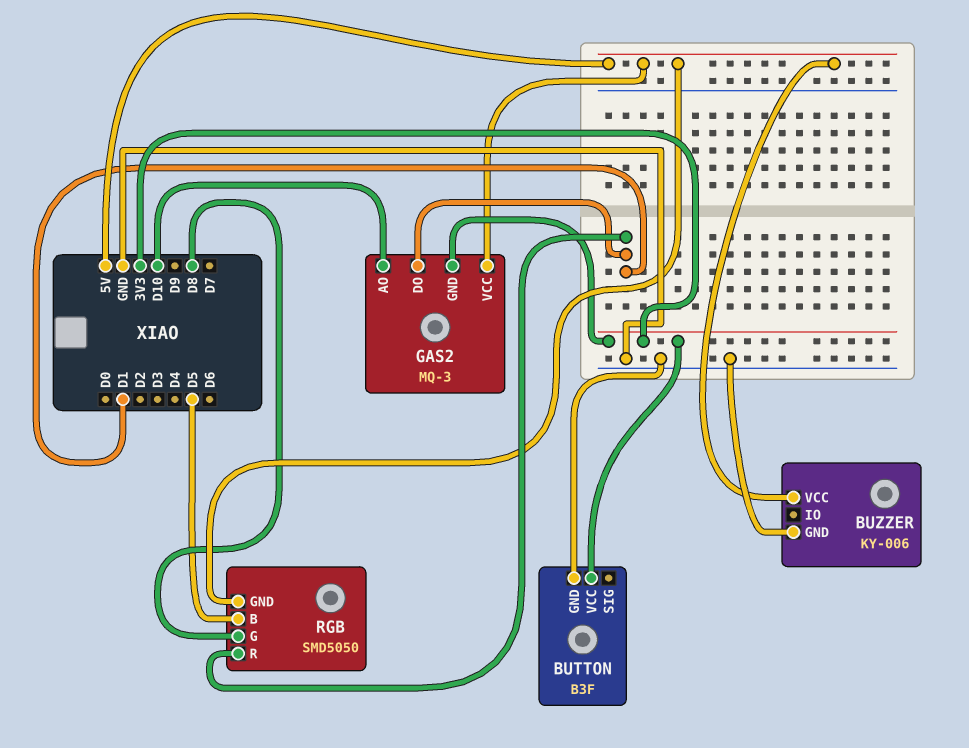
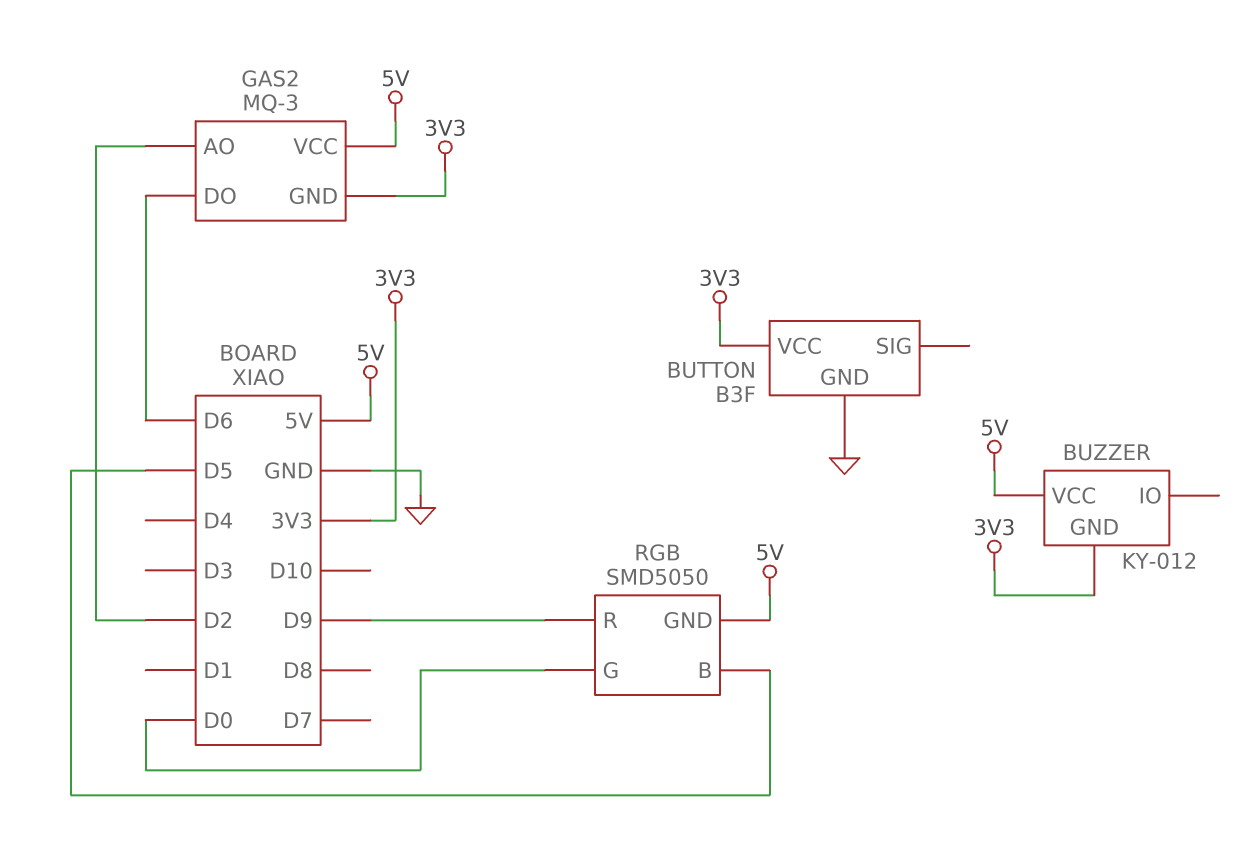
BUZZER: KY-006 -> KY-012
BUZZER pin GND: GND -> 3V3
GAS2 pin AO: D10 -> D2
GAS2 pin DO: D1 -> D6
RGB pin G: D8 -> D0
RGB pin R: D1 -> D9

